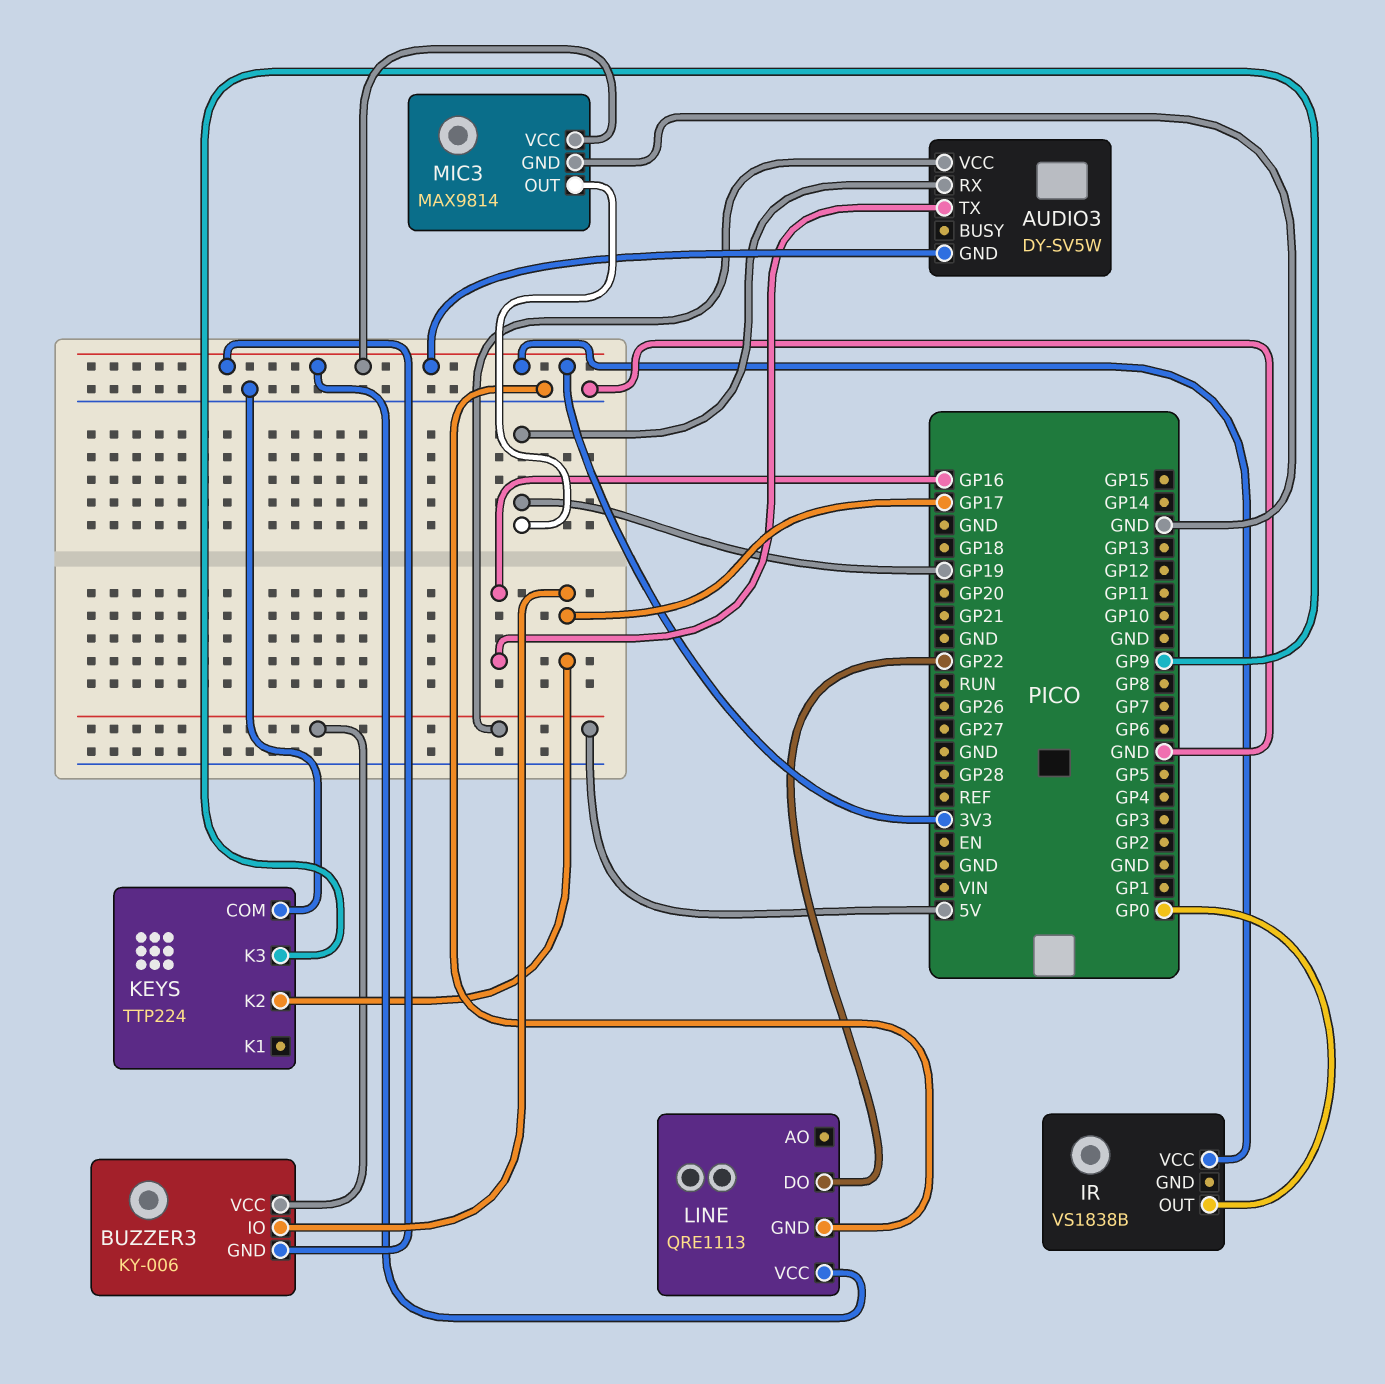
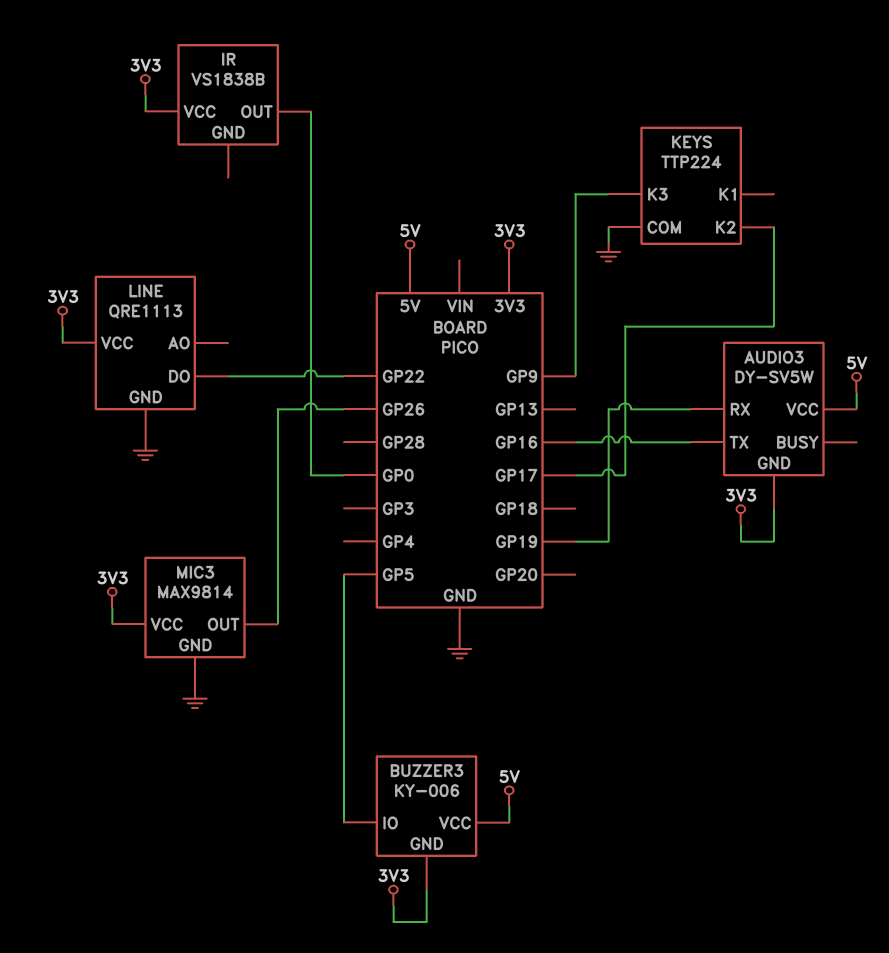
BUZZER3 pin IO: GP17 -> GP5
MIC3 pin OUT: GP19 -> GP26

